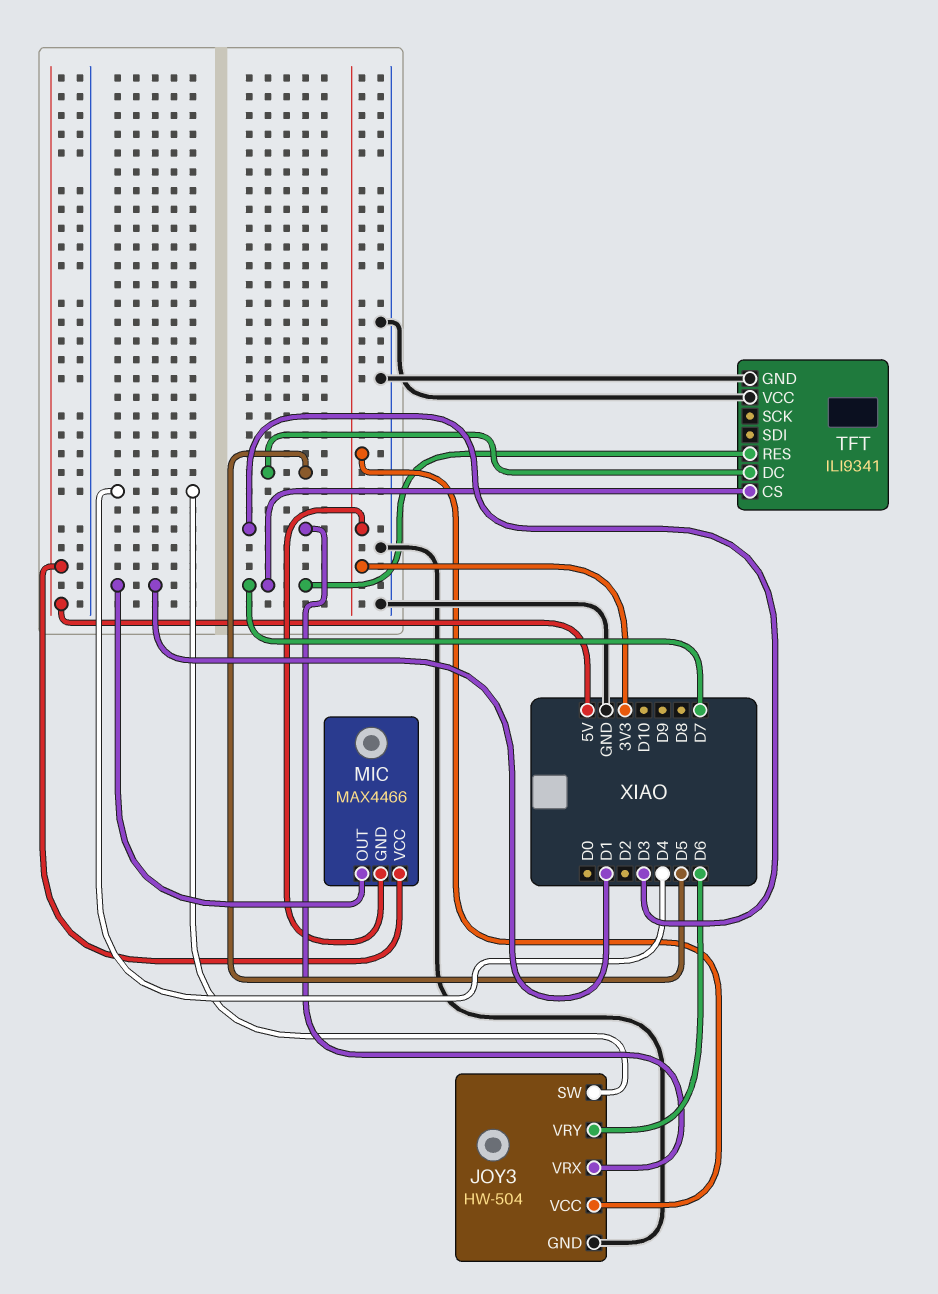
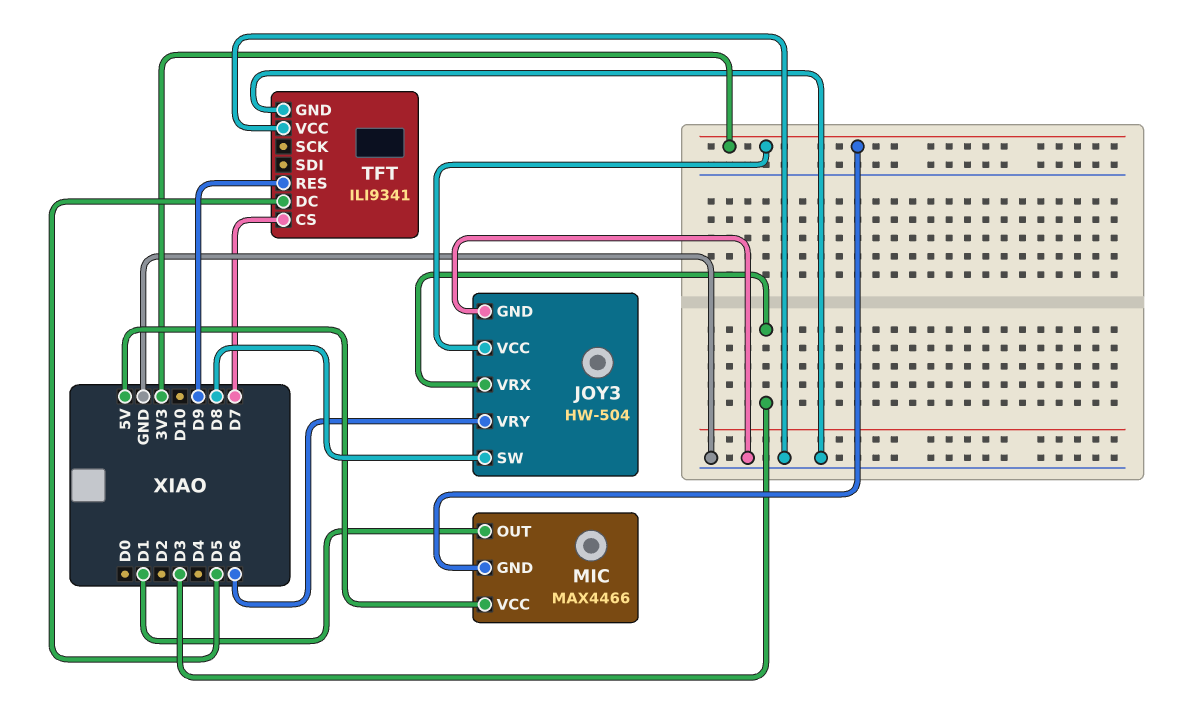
JOY3 pin SW: D4 -> D8
TFT pin RES: D7 -> D9

